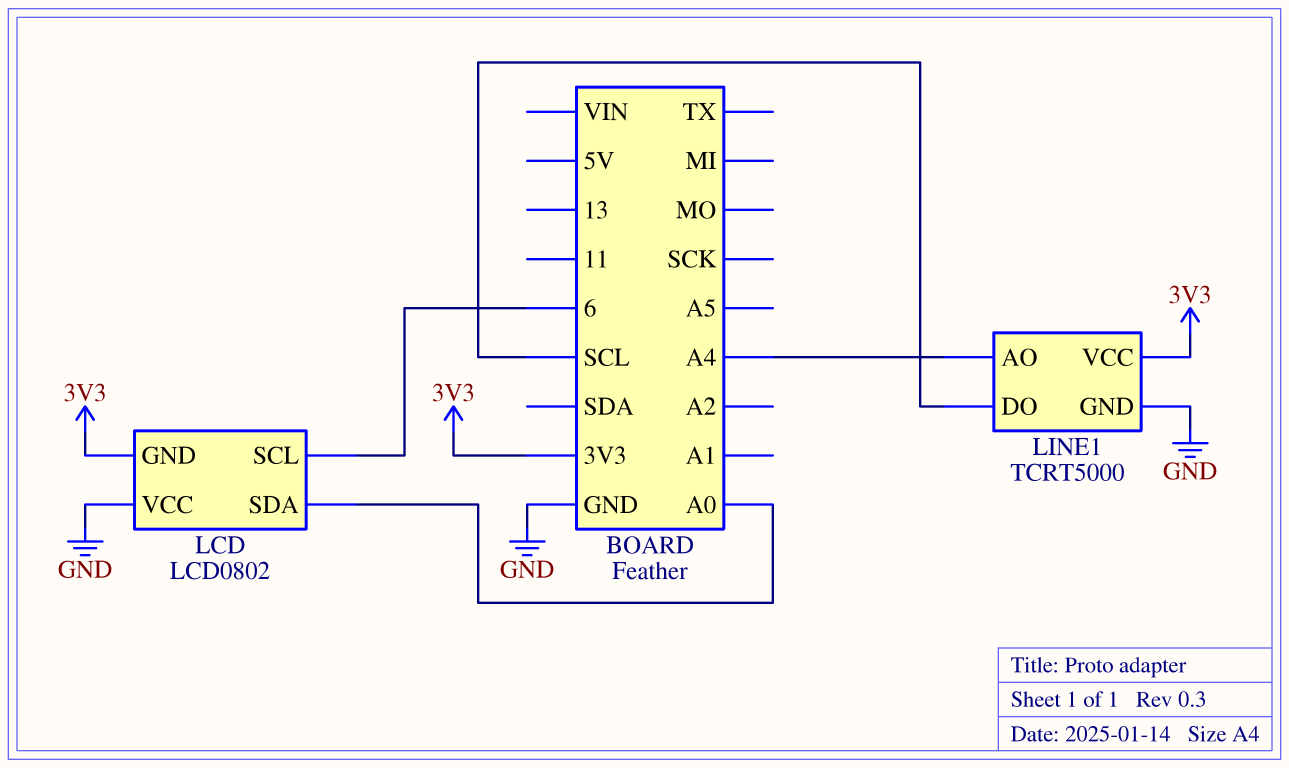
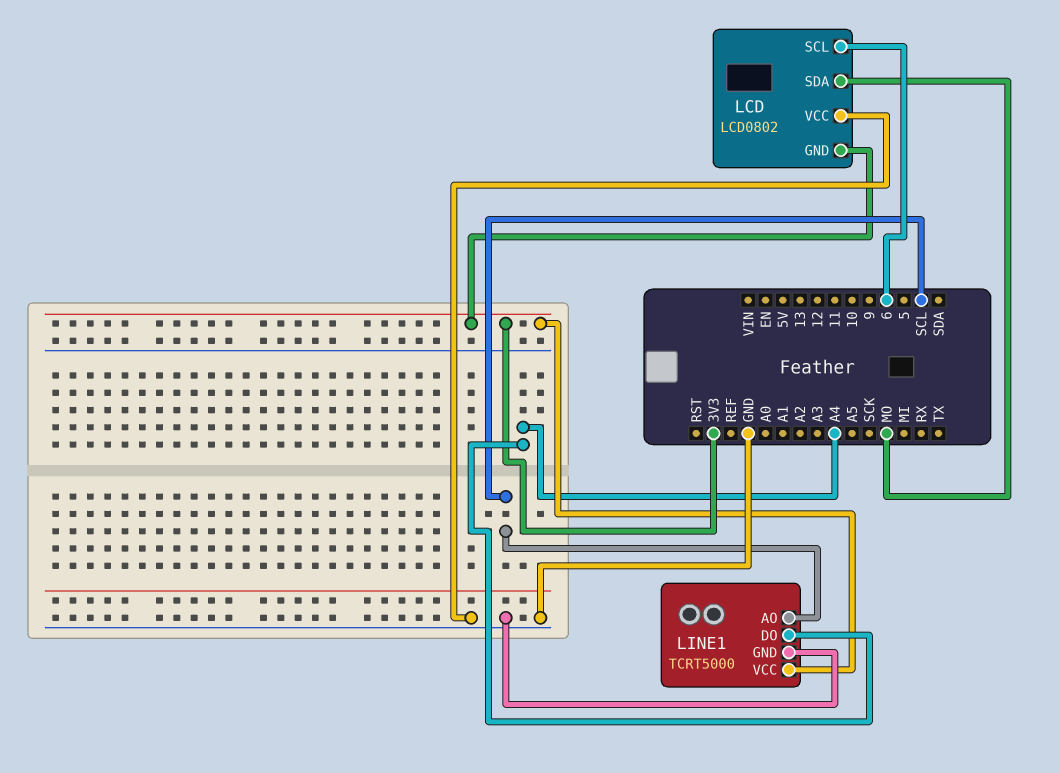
LCD pin SDA: A0 -> MO
LINE1 pin AO: A4 -> SCL
LINE1 pin DO: SCL -> A4

